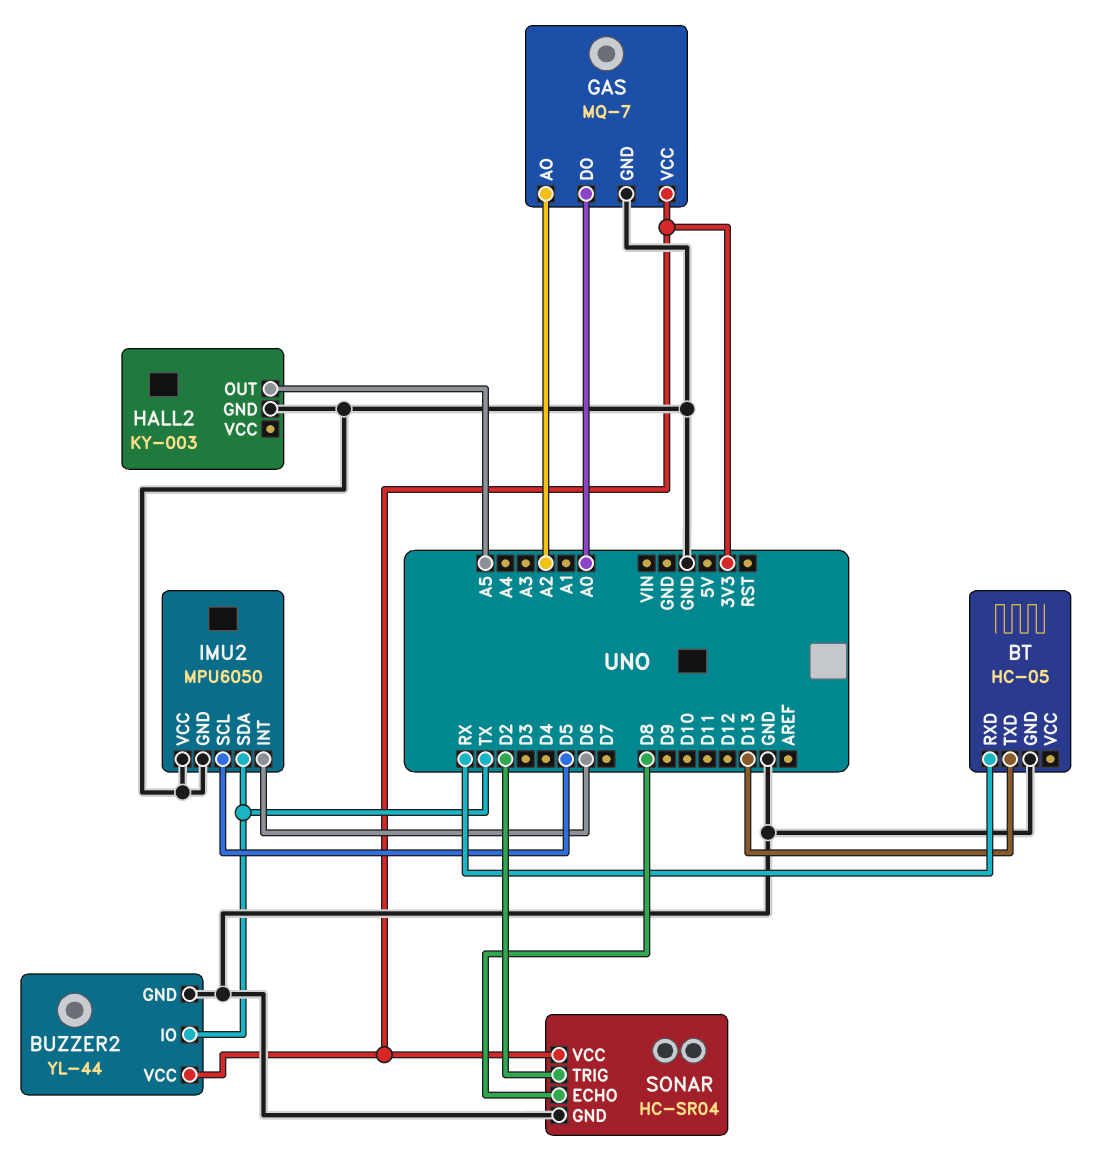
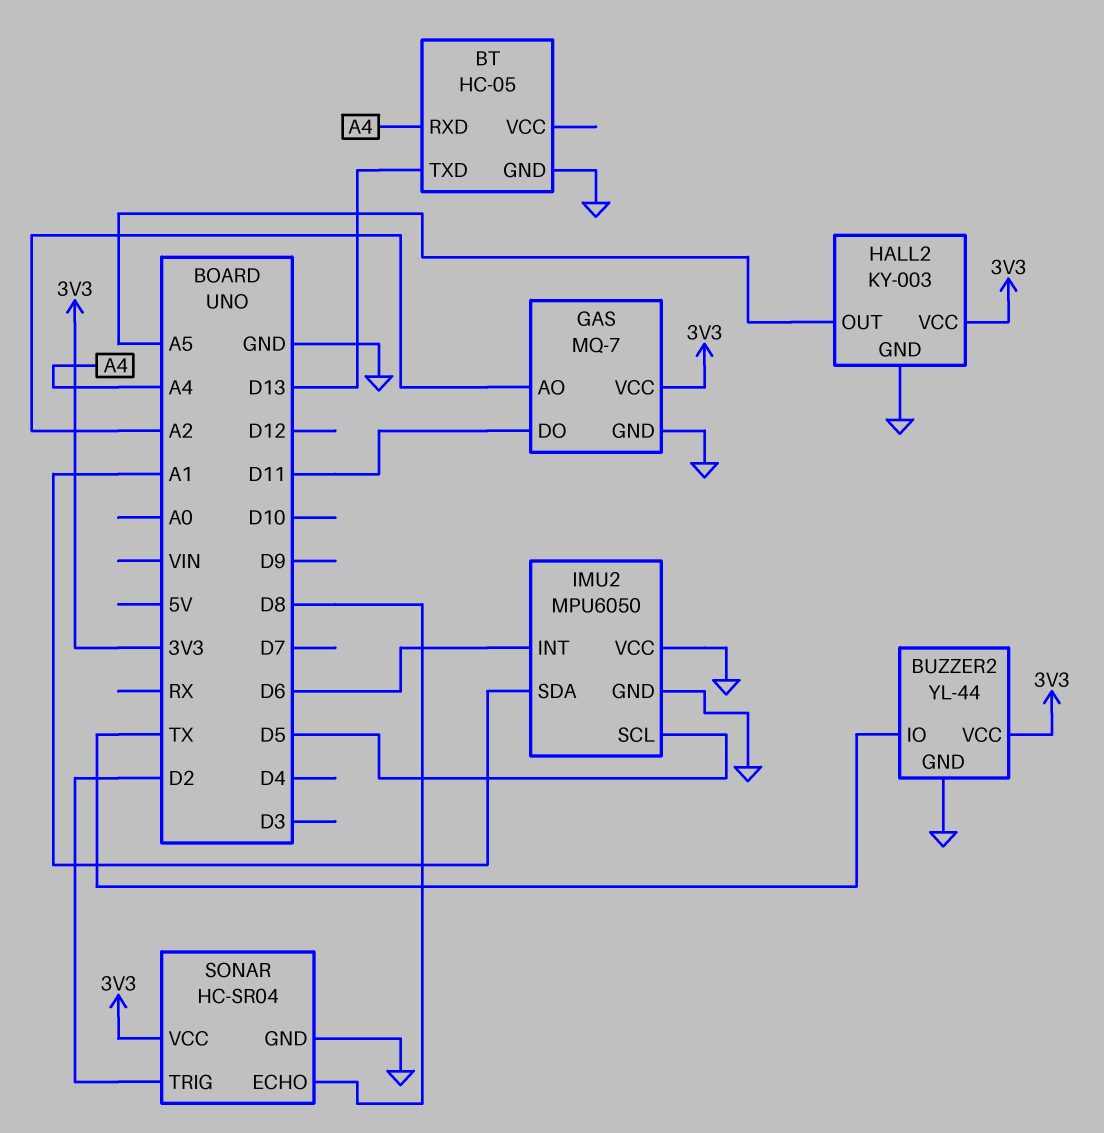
BT pin RXD: RX -> A4
GAS pin DO: A0 -> D11
HALL2 pin VCC: none -> 3V3
IMU2 pin SDA: TX -> A1

